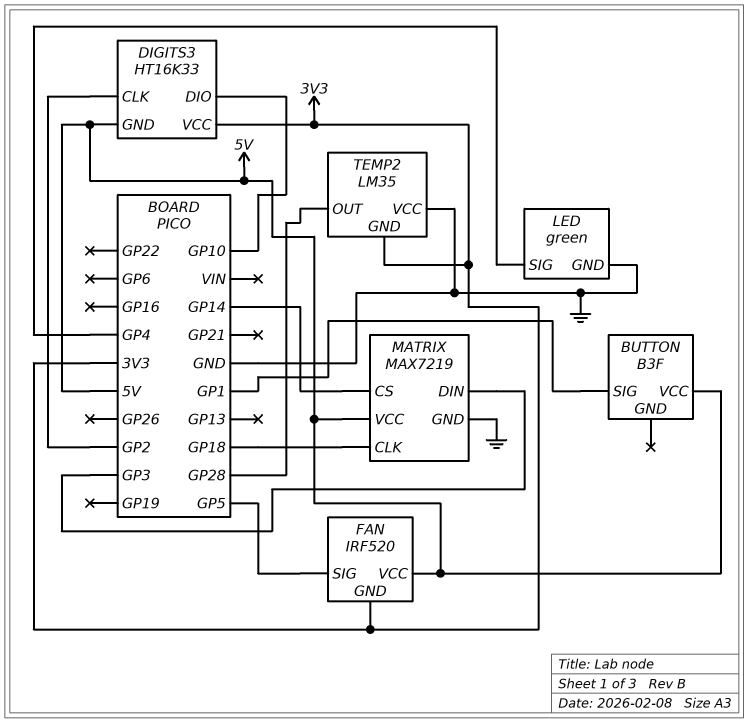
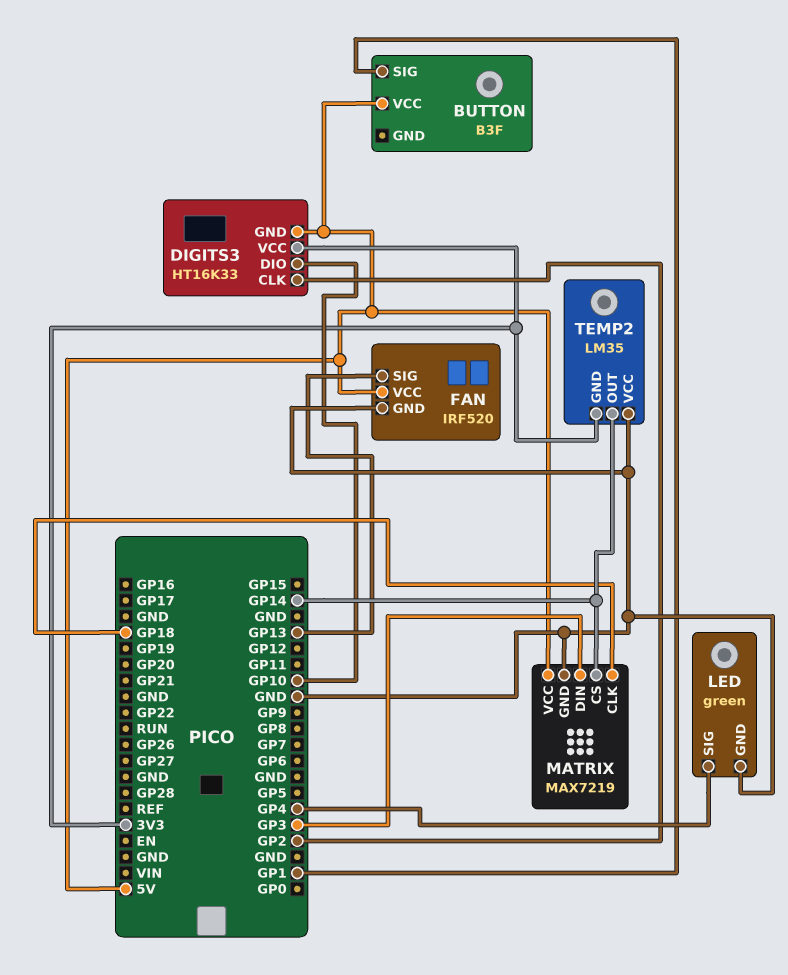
FAN pin GND: 3V3 -> GND
FAN pin SIG: GP5 -> GP13
TEMP2 pin OUT: GP28 -> GP14

